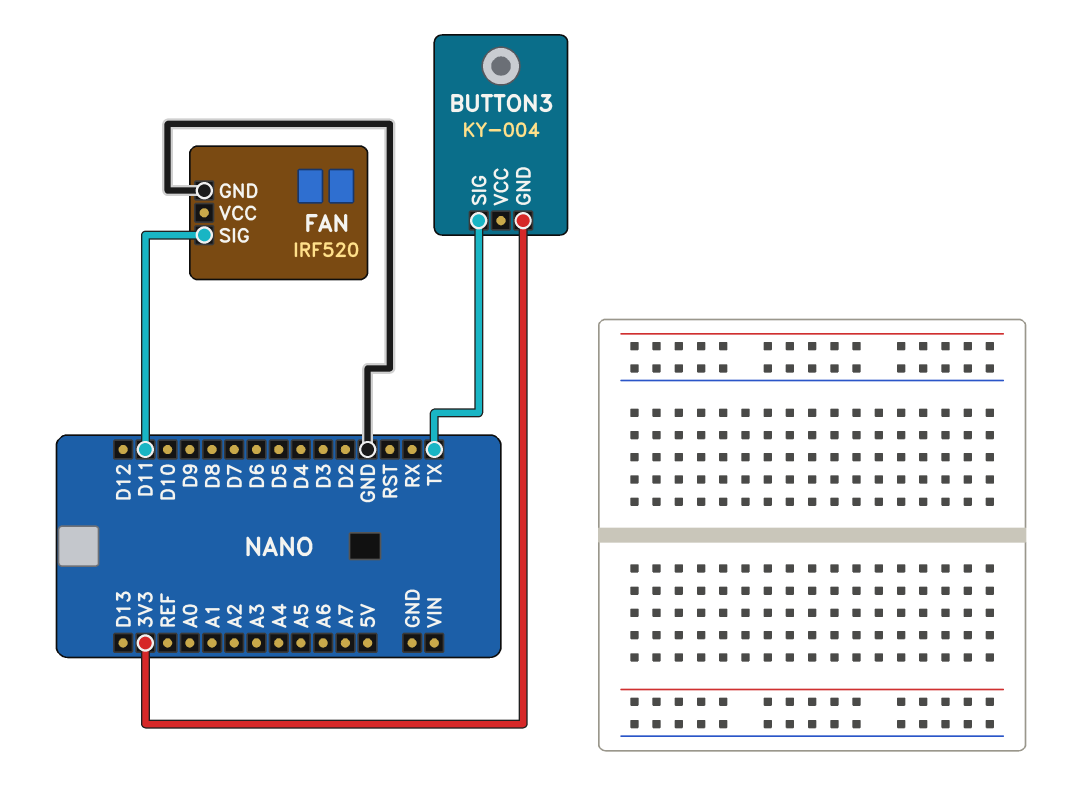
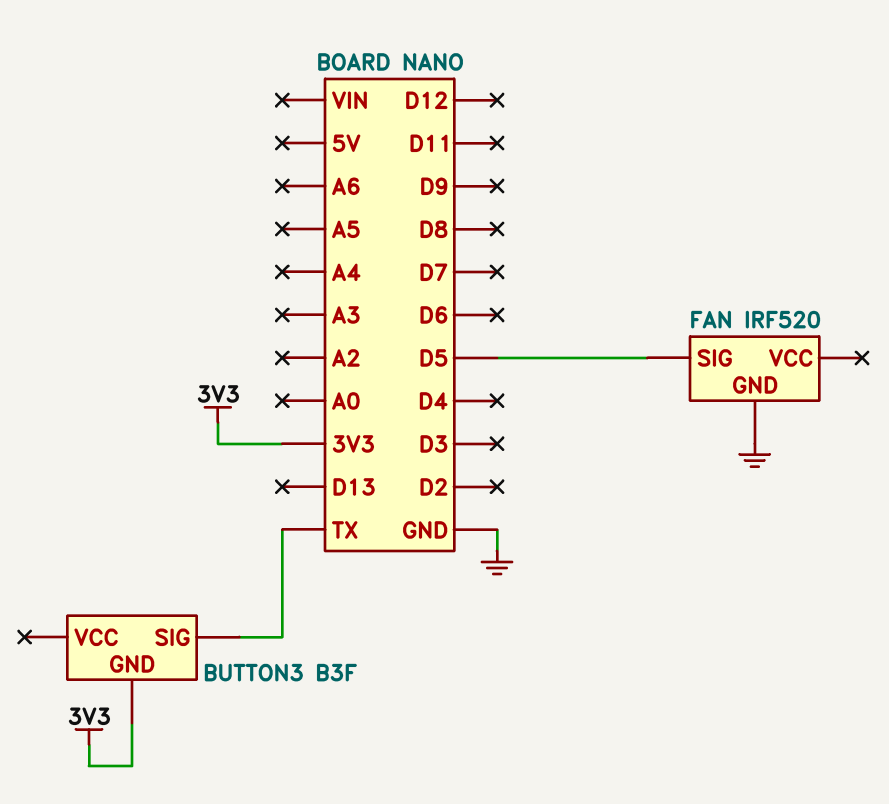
BUTTON3: KY-004 -> B3F
FAN pin SIG: D11 -> D5

